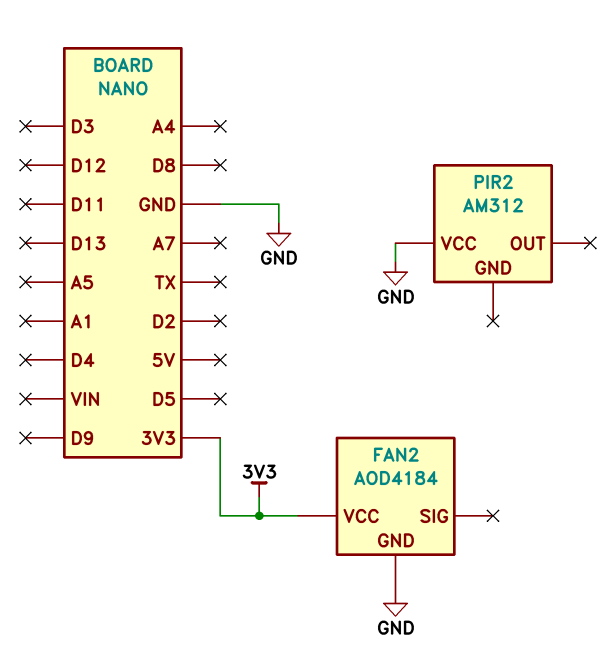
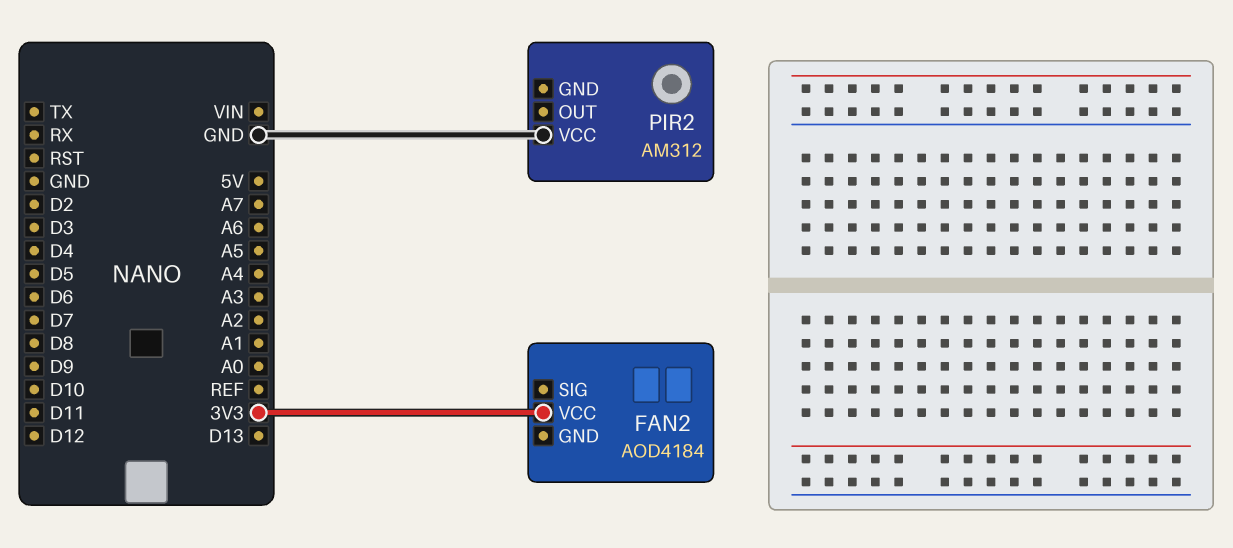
FAN2 pin GND: GND -> none

